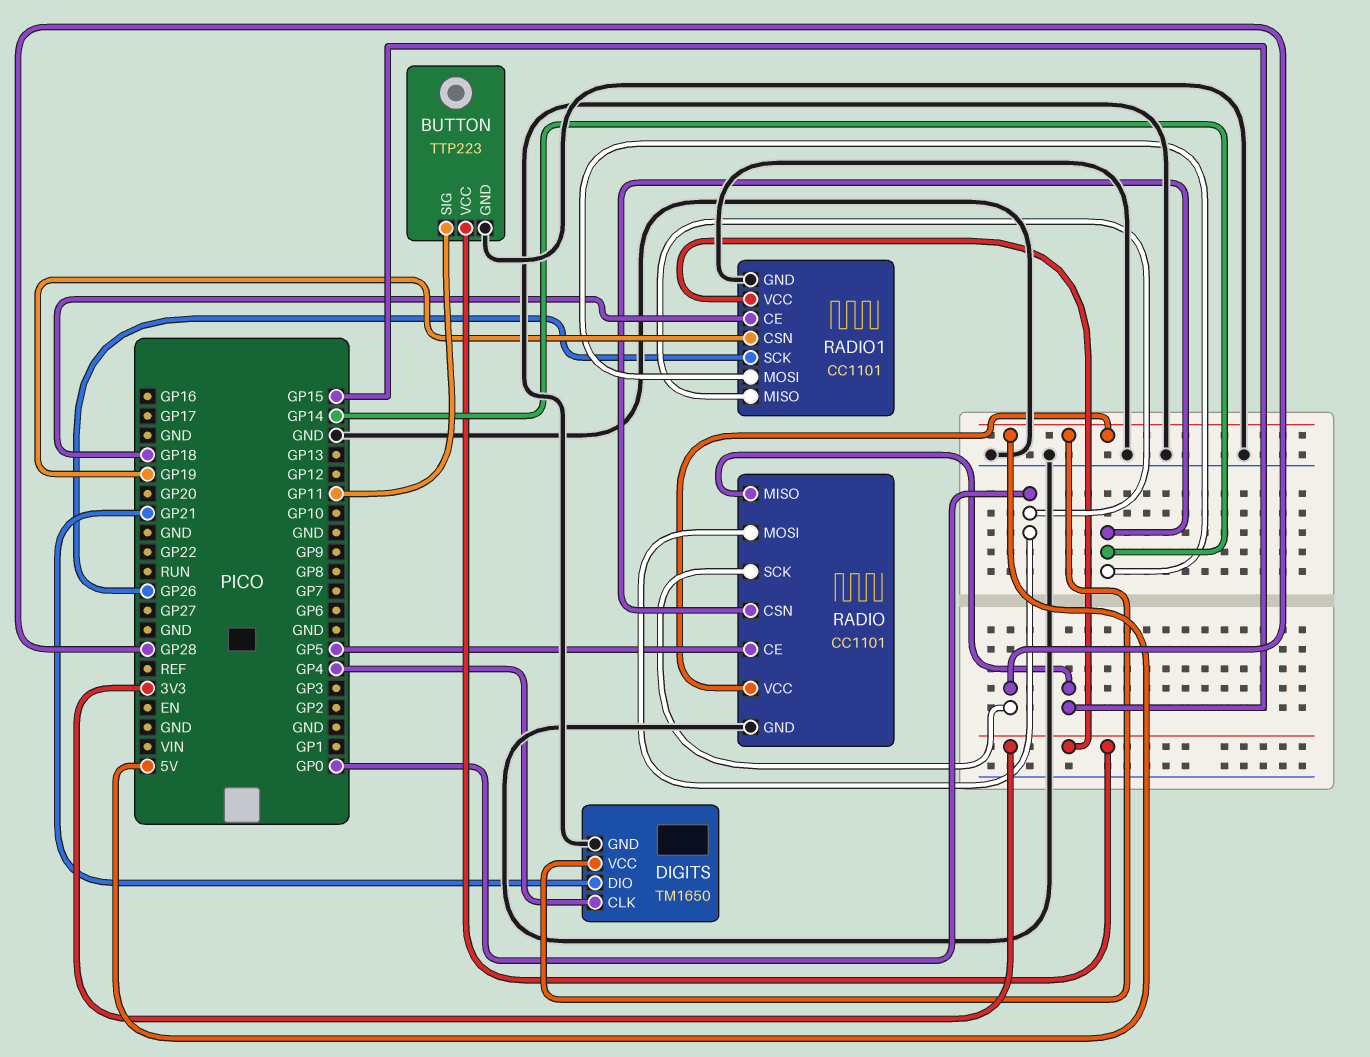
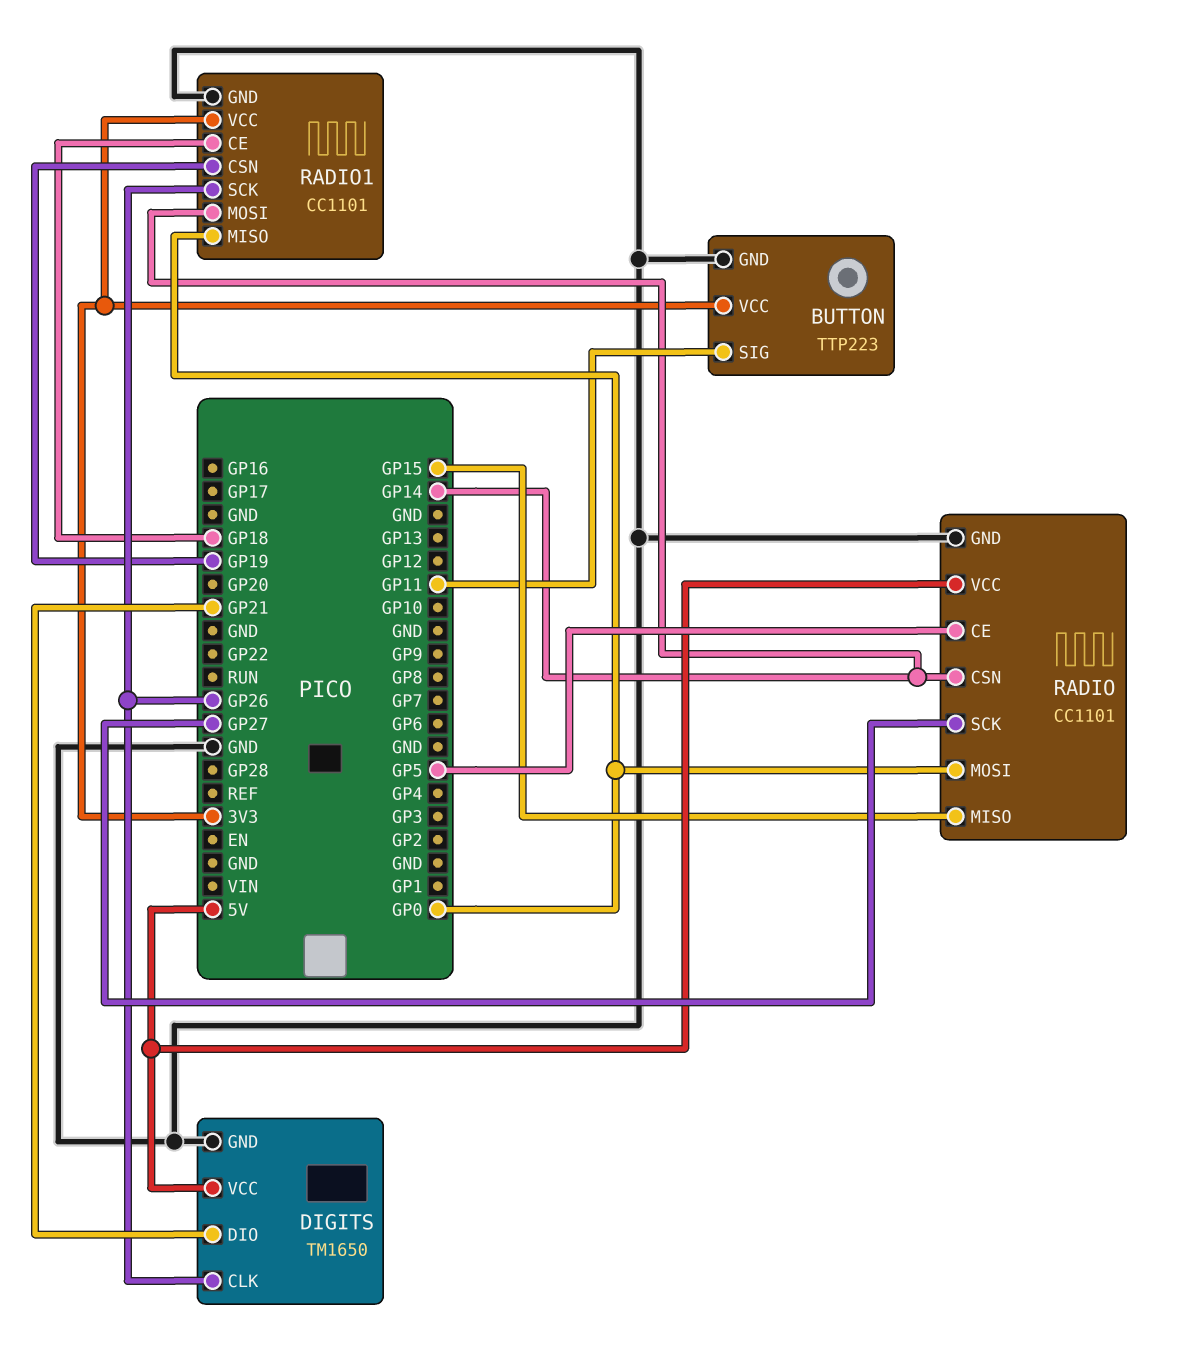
DIGITS pin CLK: GP4 -> GP26
RADIO pin SCK: GP28 -> GP27

